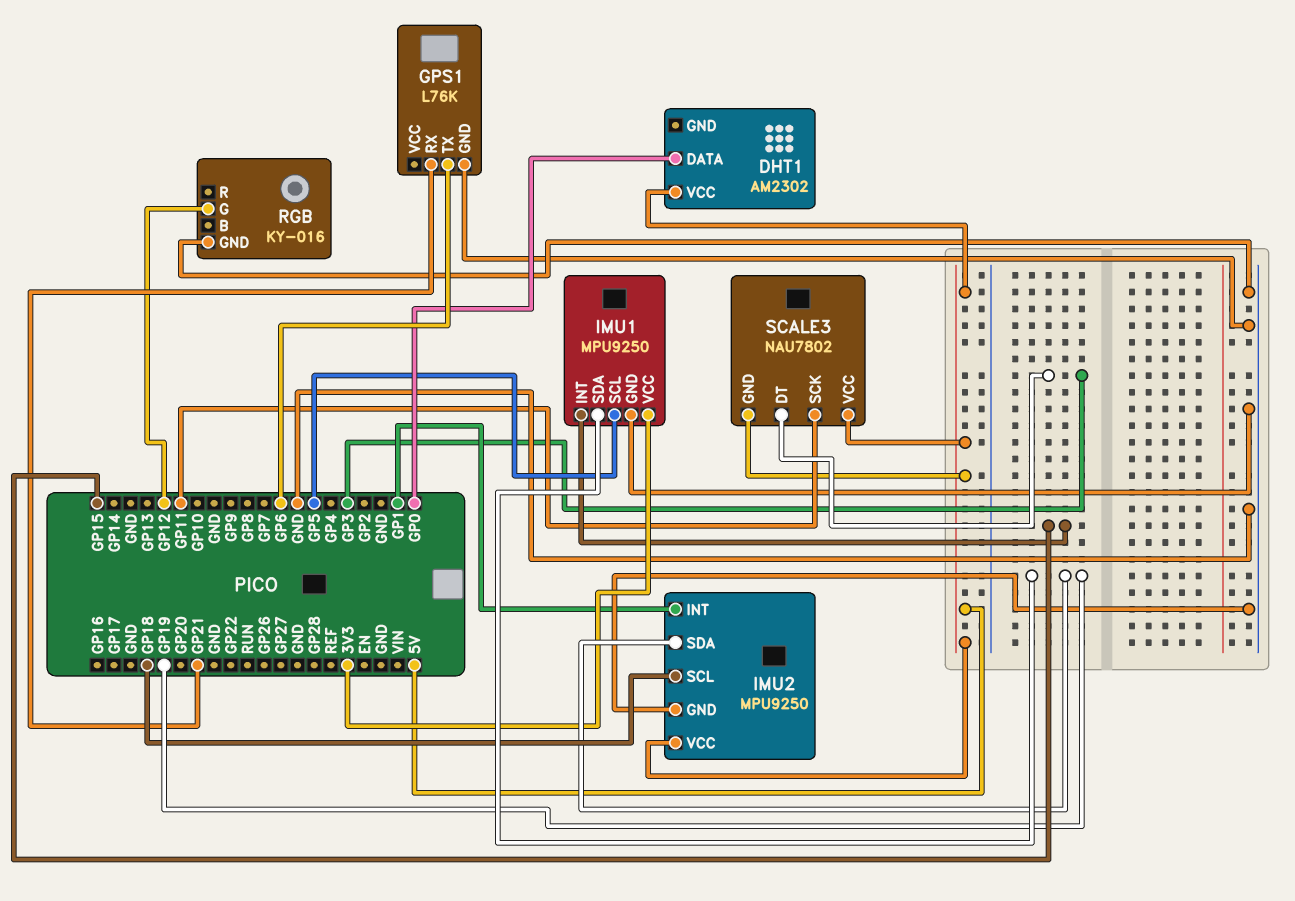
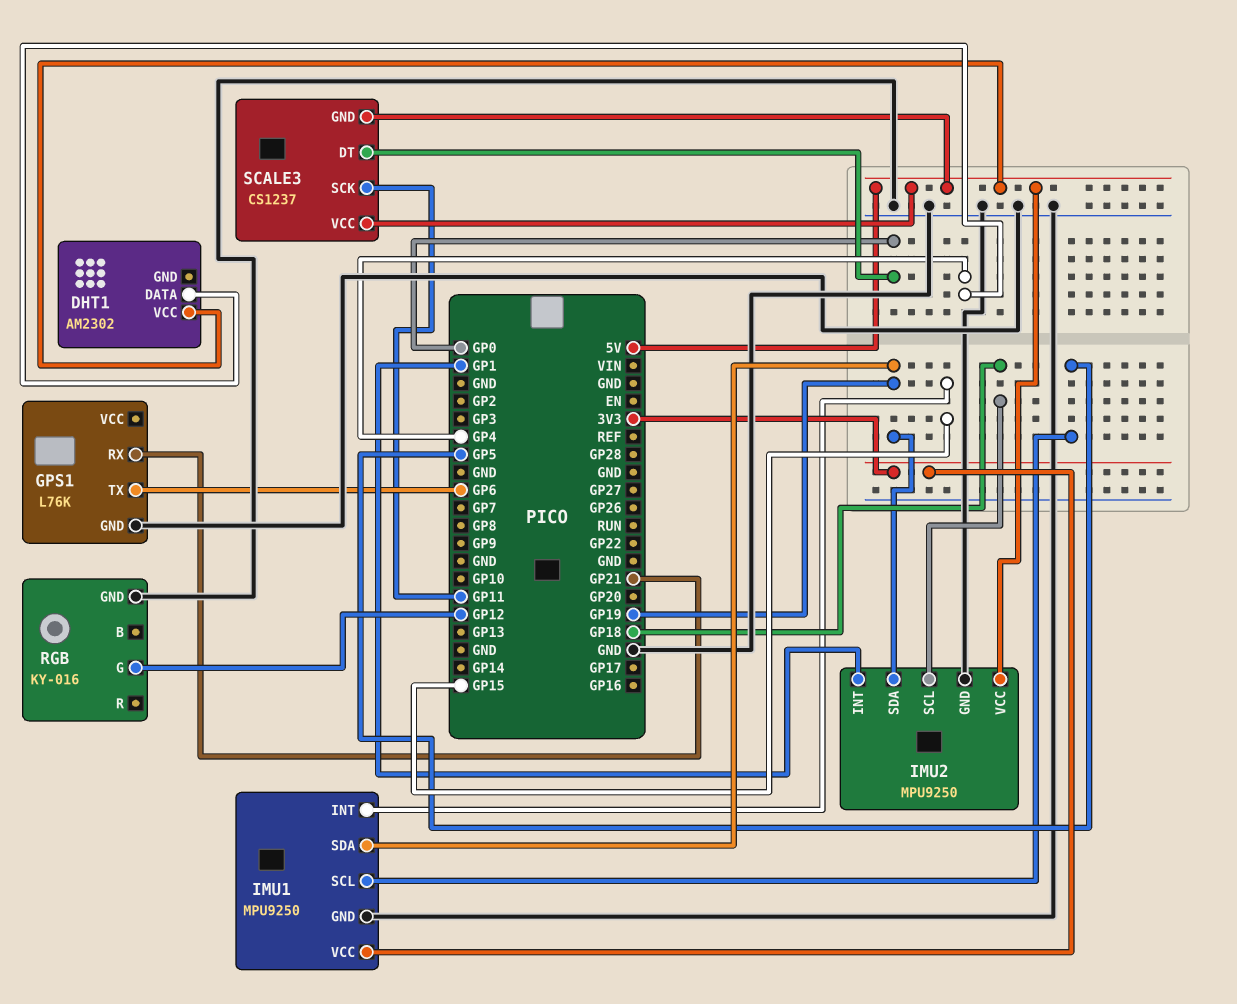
DHT1 pin DATA: GP0 -> GP4
SCALE3: NAU7802 -> CS1237
SCALE3 pin DT: GP3 -> GP0

